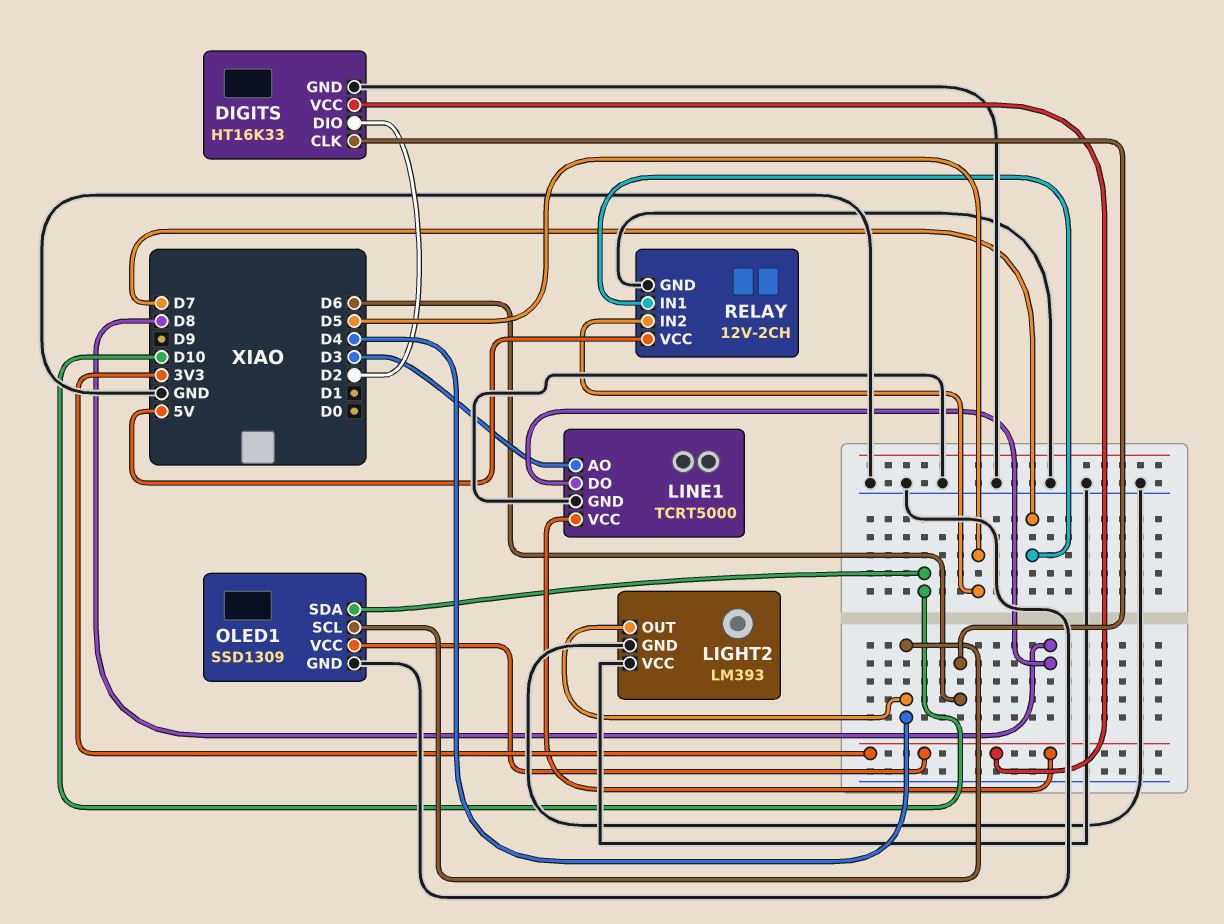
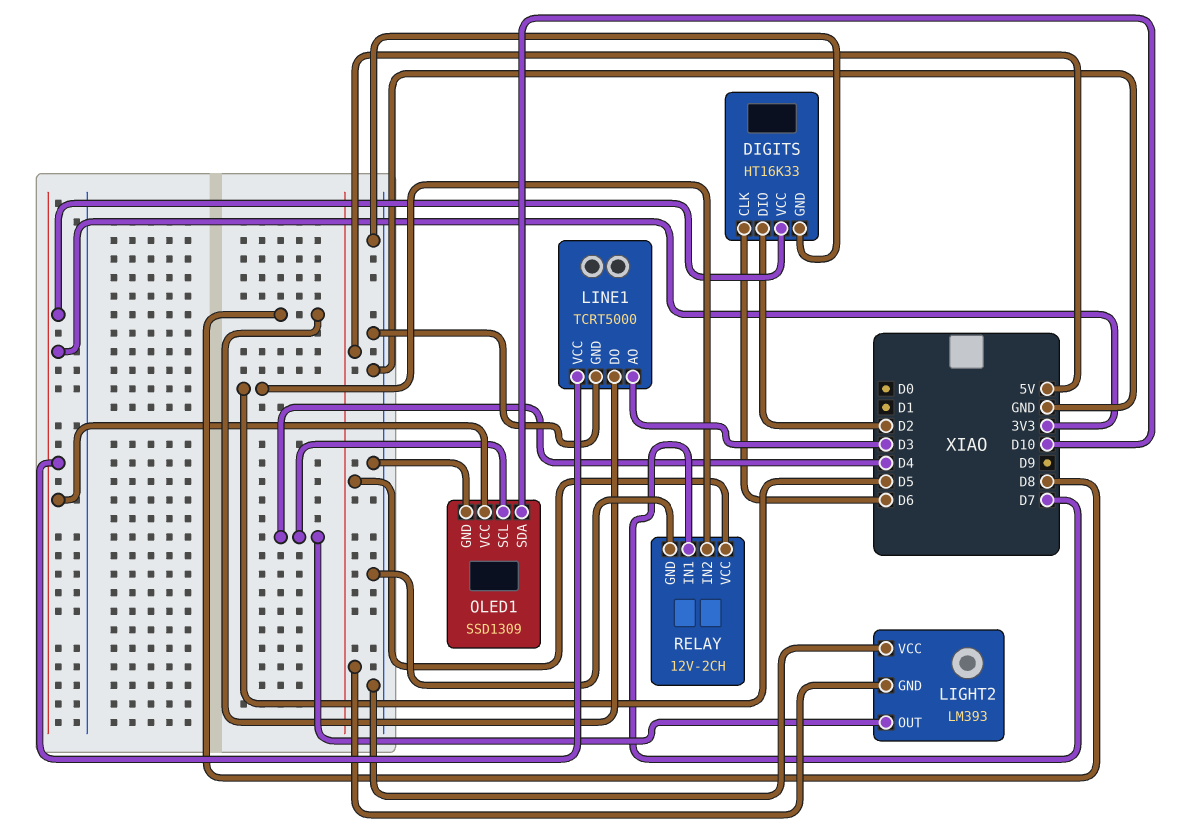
LIGHT2 pin GND: GND -> 5V

